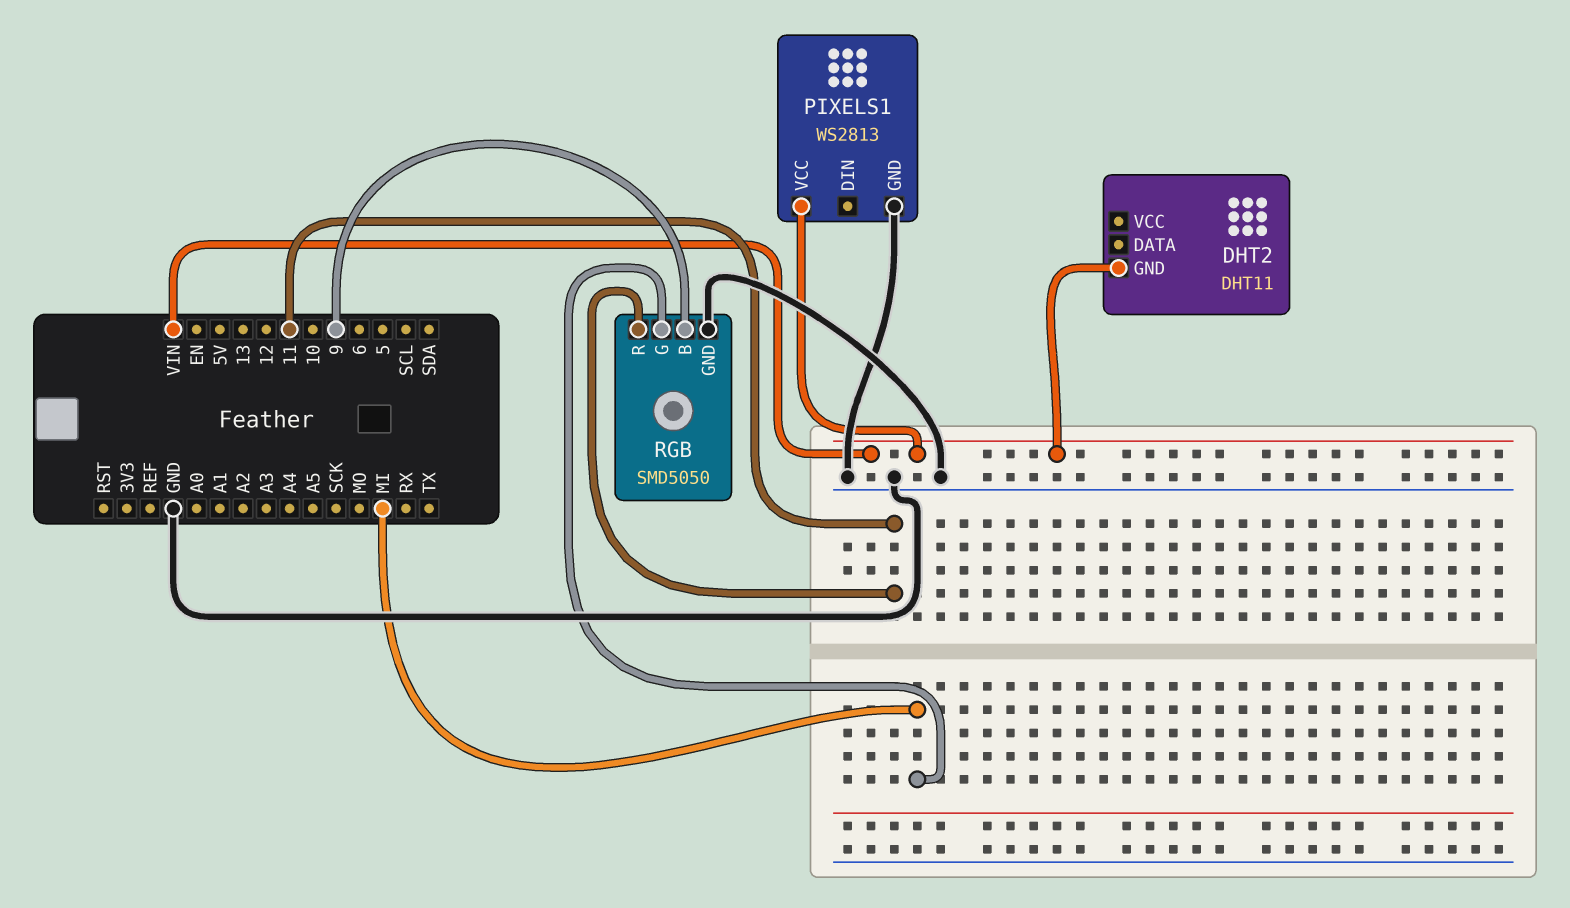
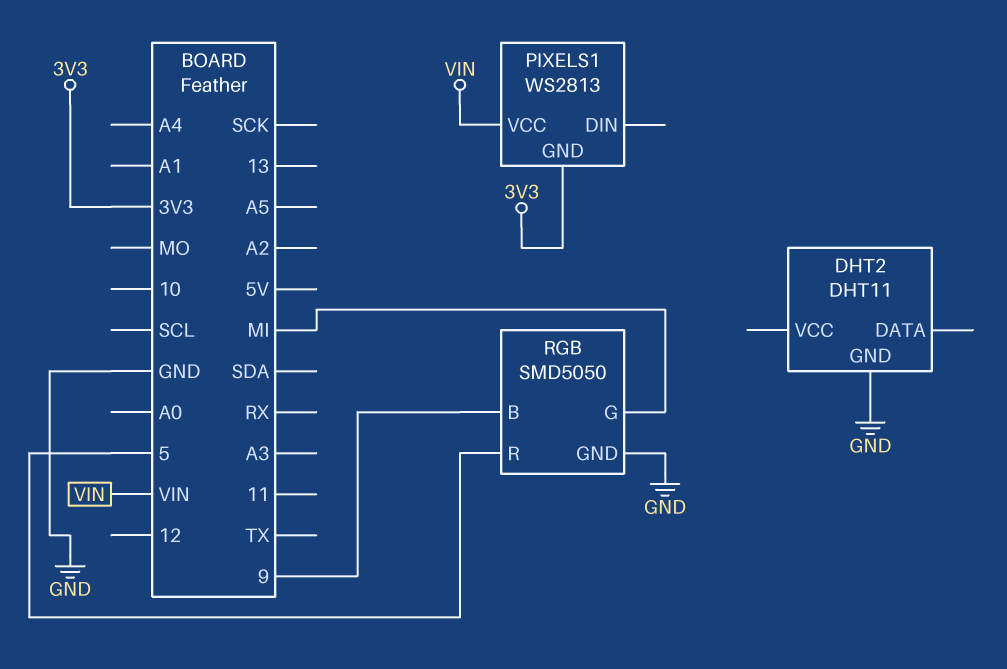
DHT2 pin GND: VIN -> GND
PIXELS1 pin GND: GND -> 3V3
RGB pin R: 11 -> 5

